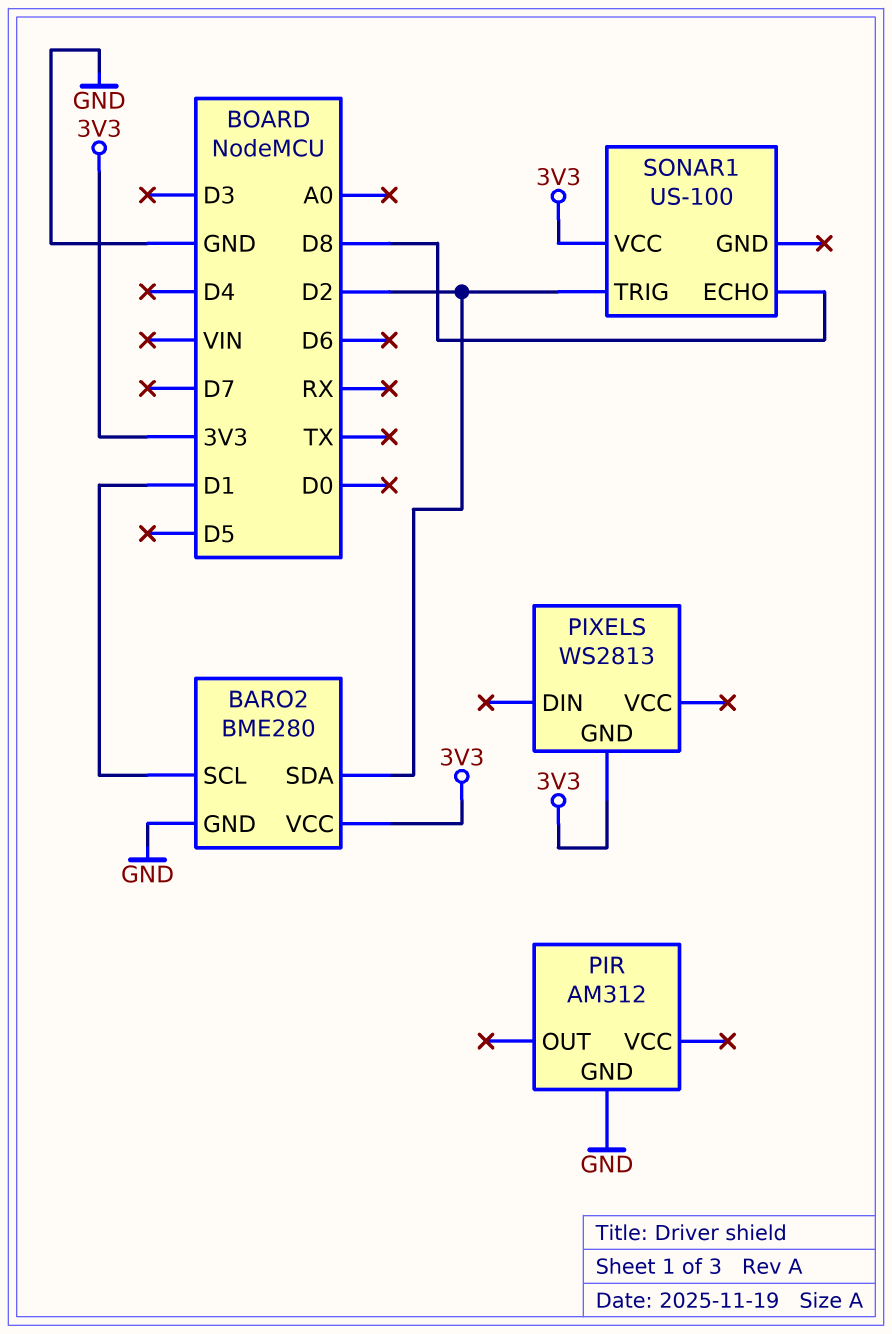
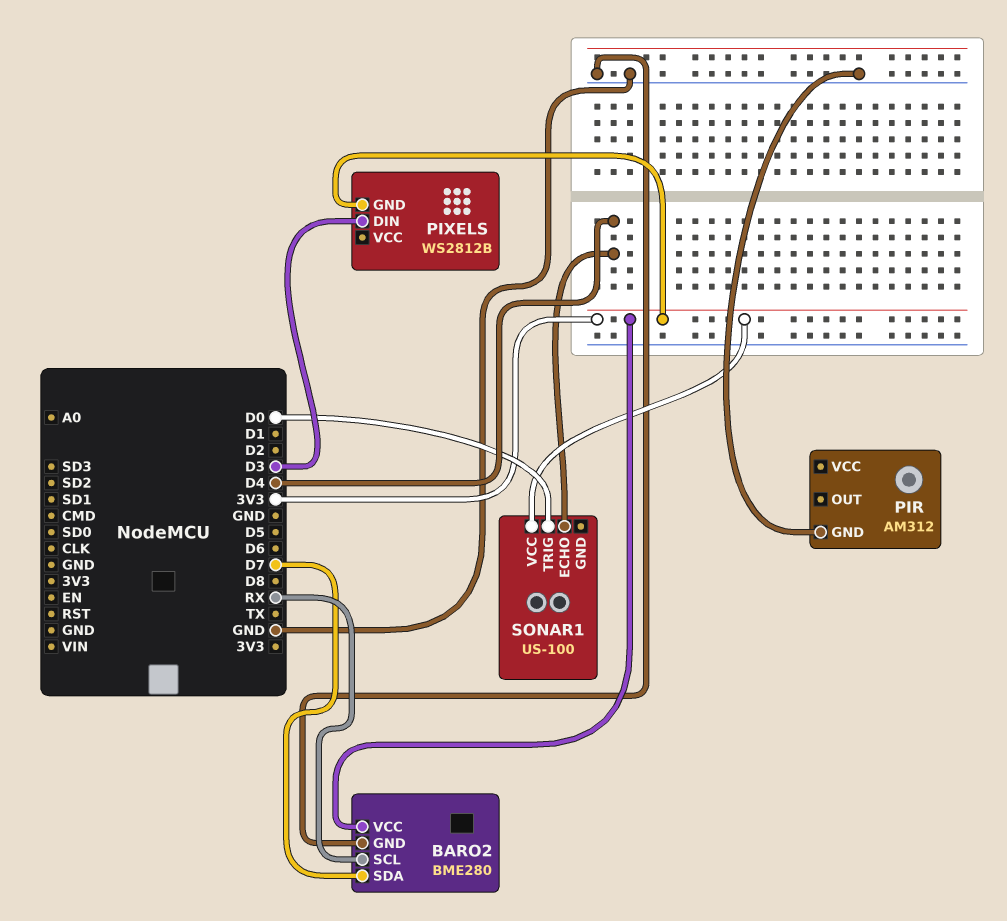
BARO2 pin SCL: D1 -> RX
BARO2 pin SDA: D2 -> D7
PIXELS: WS2813 -> WS2812B
PIXELS pin DIN: none -> D3
SONAR1 pin ECHO: D8 -> D4
SONAR1 pin TRIG: D2 -> D0

